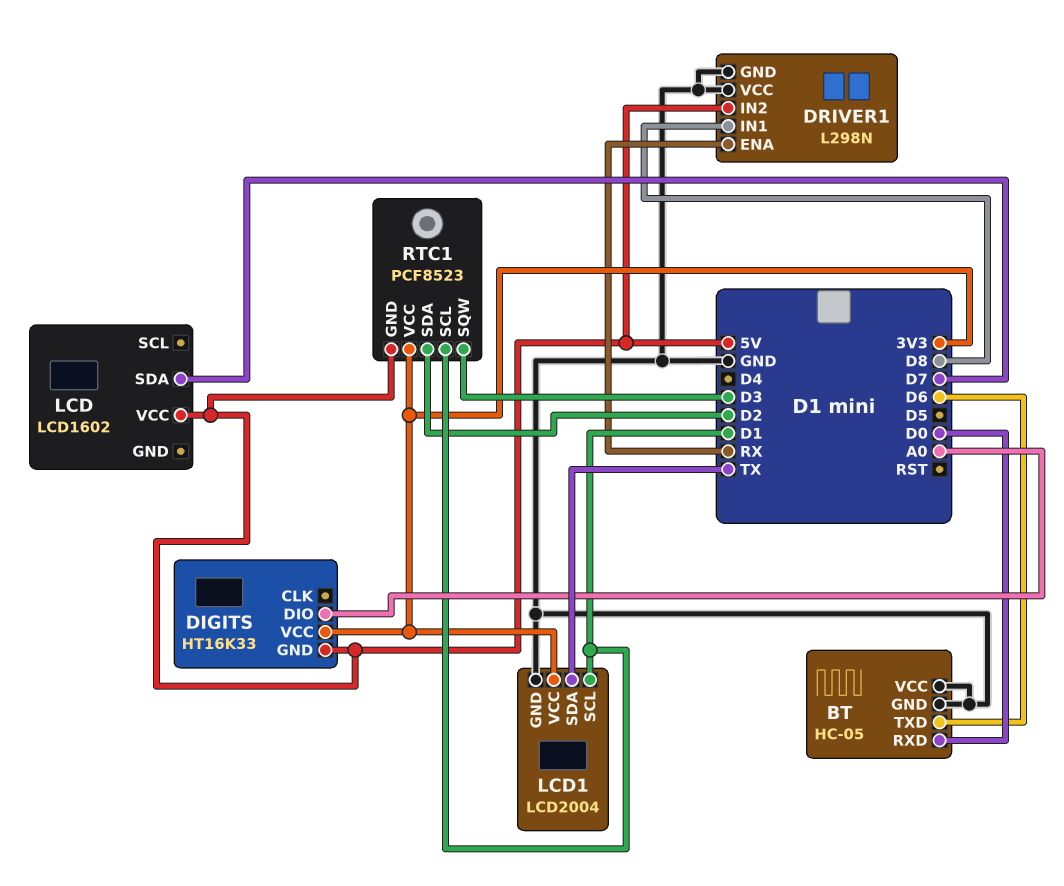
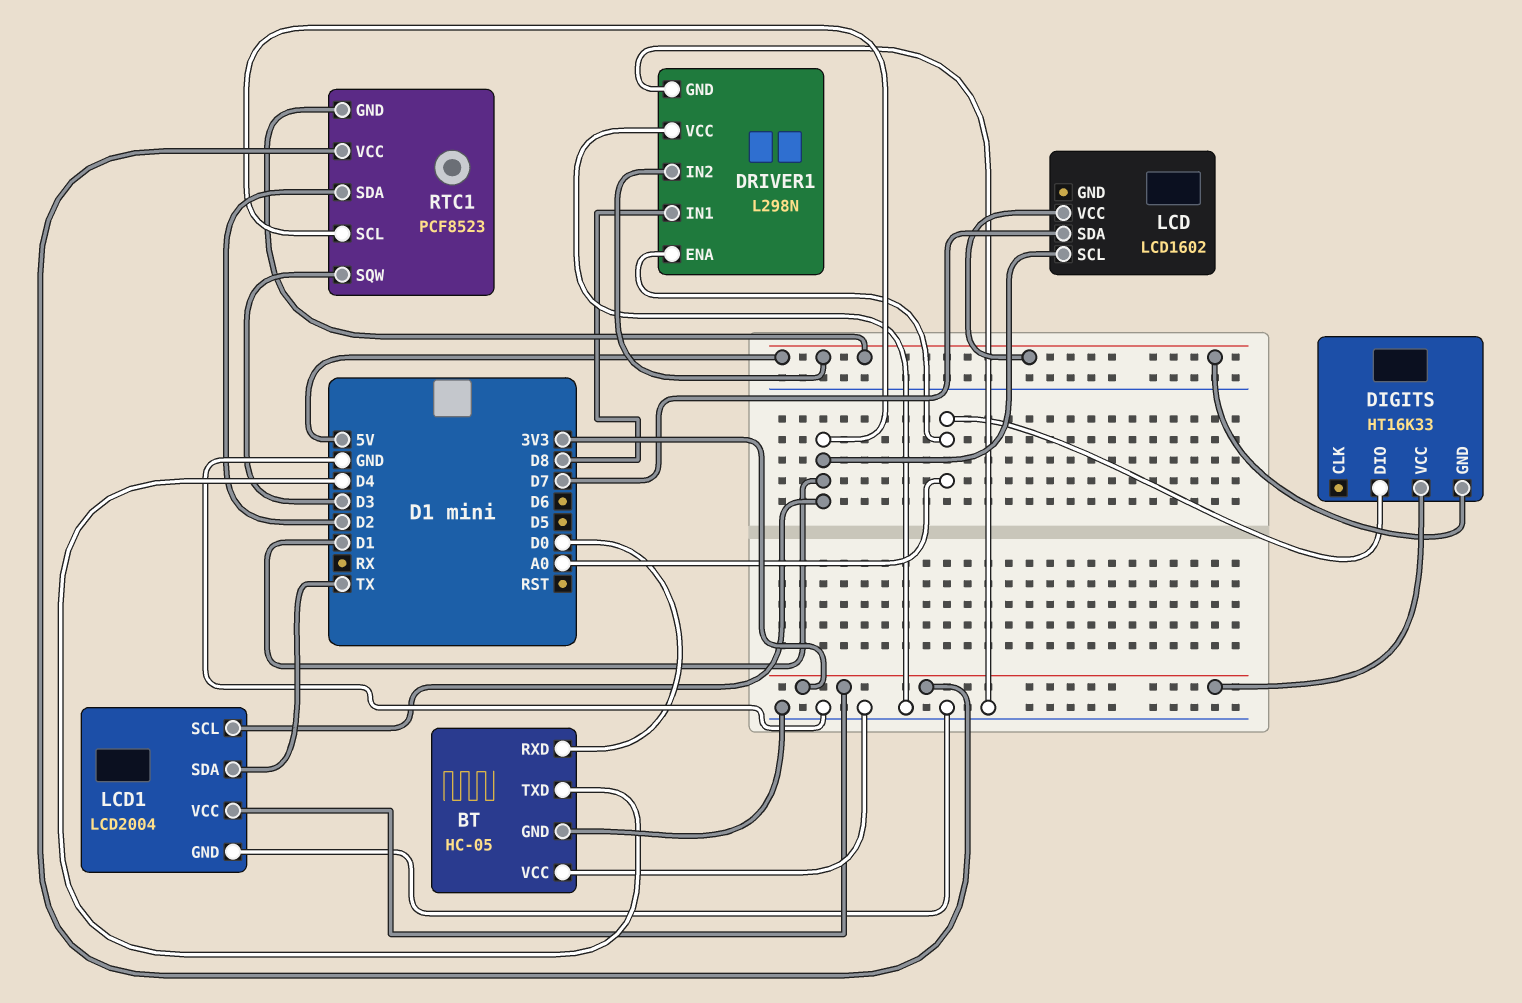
BT pin TXD: D6 -> D4
DRIVER1 pin ENA: RX -> A0
LCD pin SCL: none -> D1

